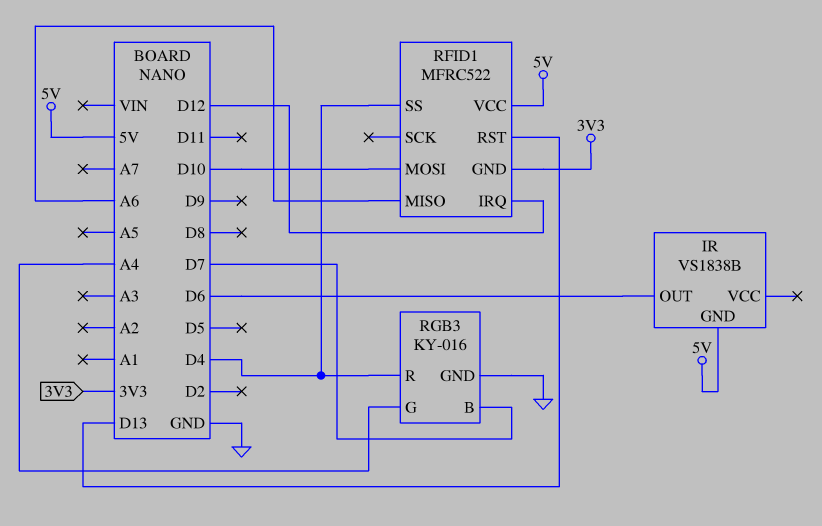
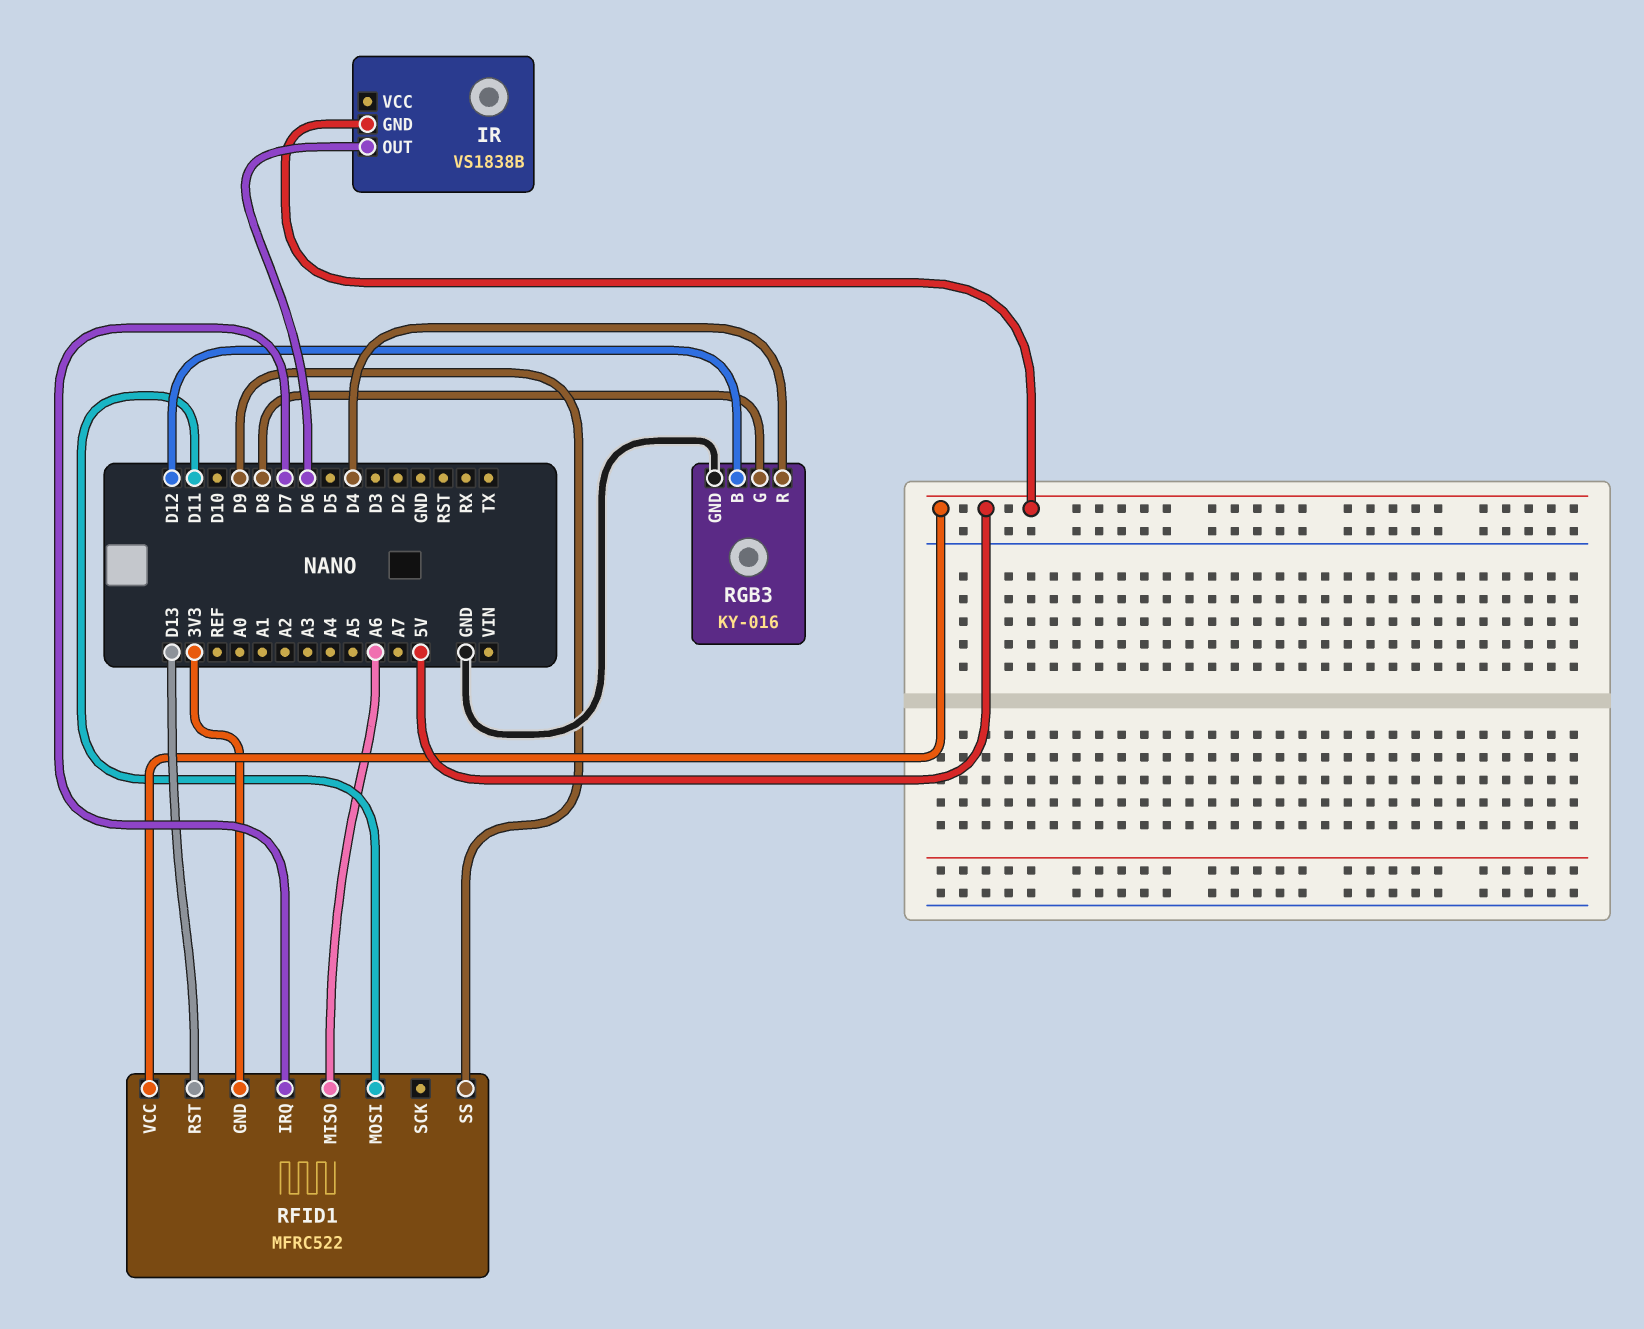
RFID1 pin IRQ: D12 -> D7
RFID1 pin MOSI: D10 -> D11
RFID1 pin SS: D4 -> D9
RGB3 pin B: D7 -> D12
RGB3 pin G: A4 -> D8

